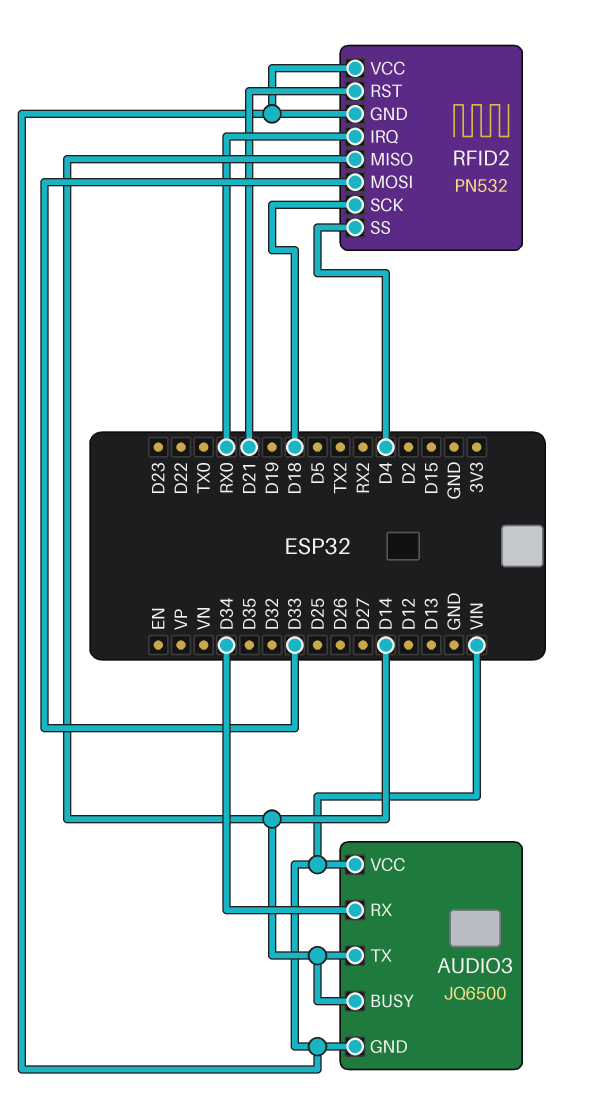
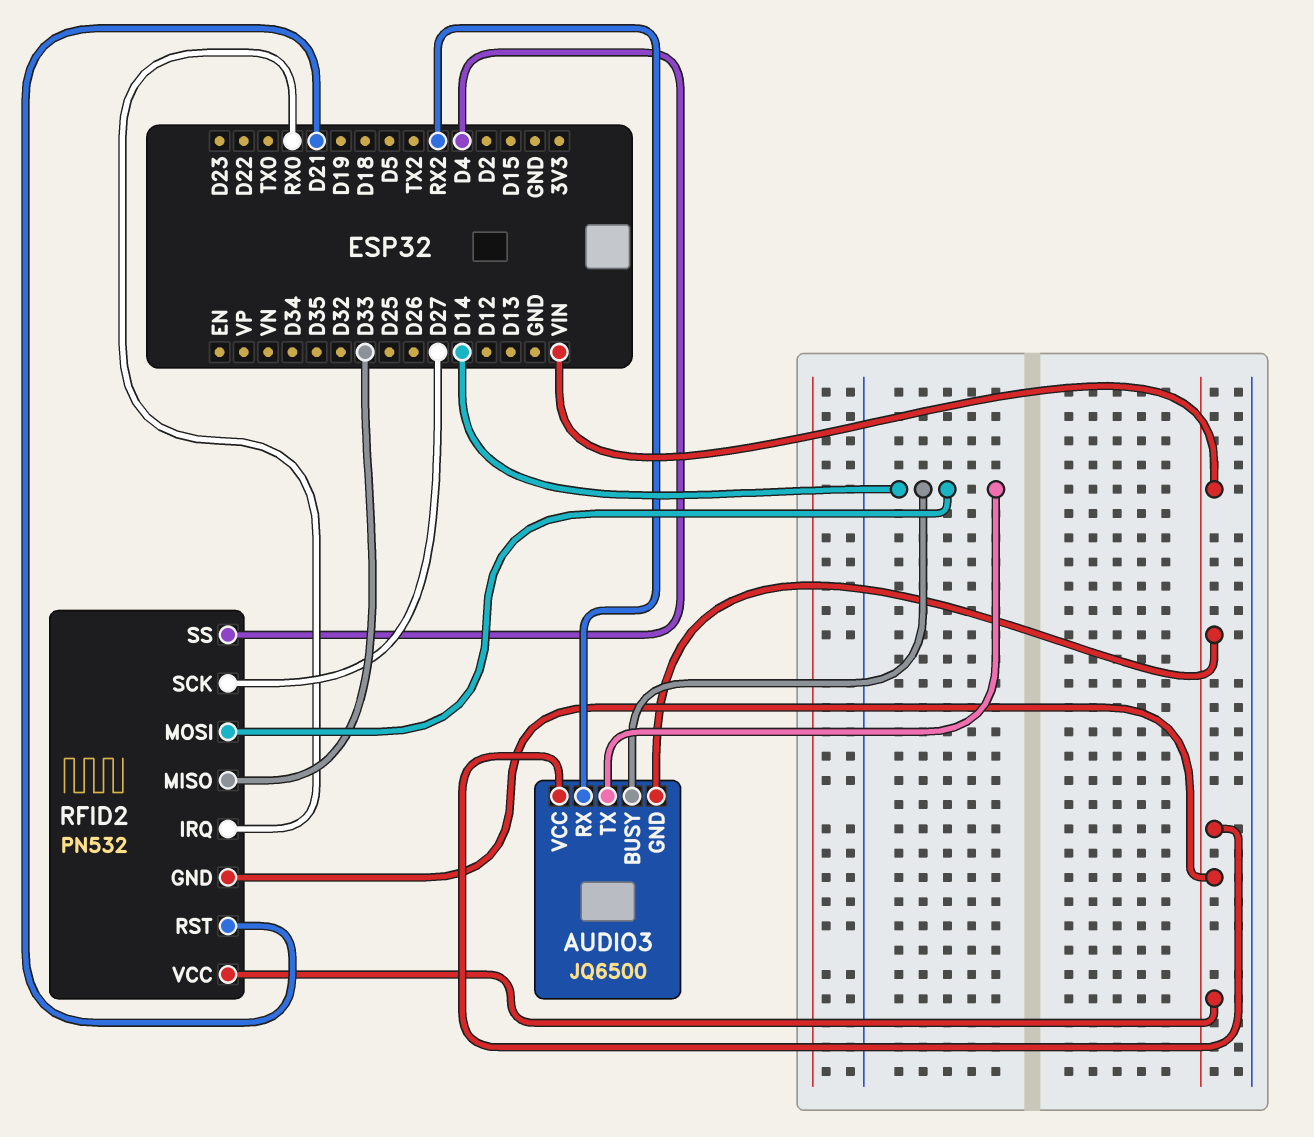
AUDIO3 pin RX: D34 -> RX2
RFID2 pin MISO: D14 -> D33
RFID2 pin MOSI: D33 -> D14
RFID2 pin SCK: D18 -> D27

